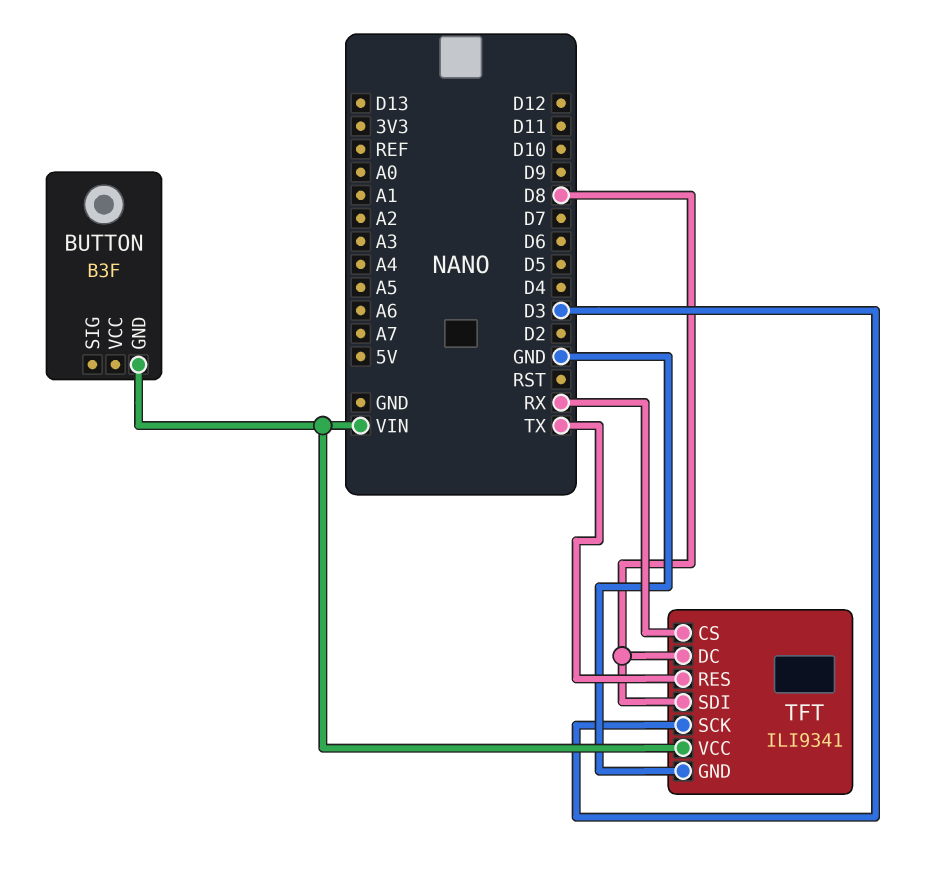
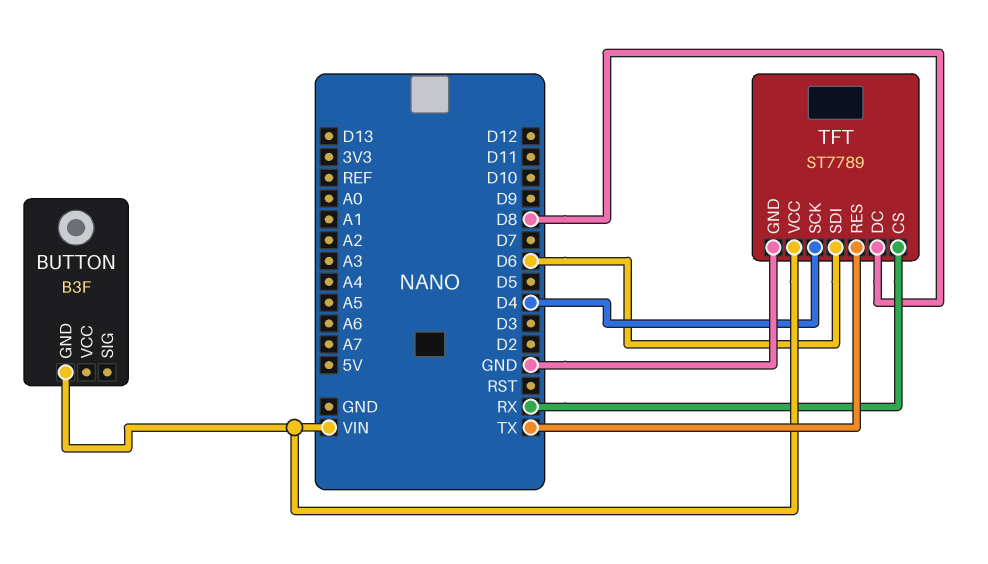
TFT: ILI9341 -> ST7789
TFT pin SCK: D3 -> D4
TFT pin SDI: D8 -> D6

